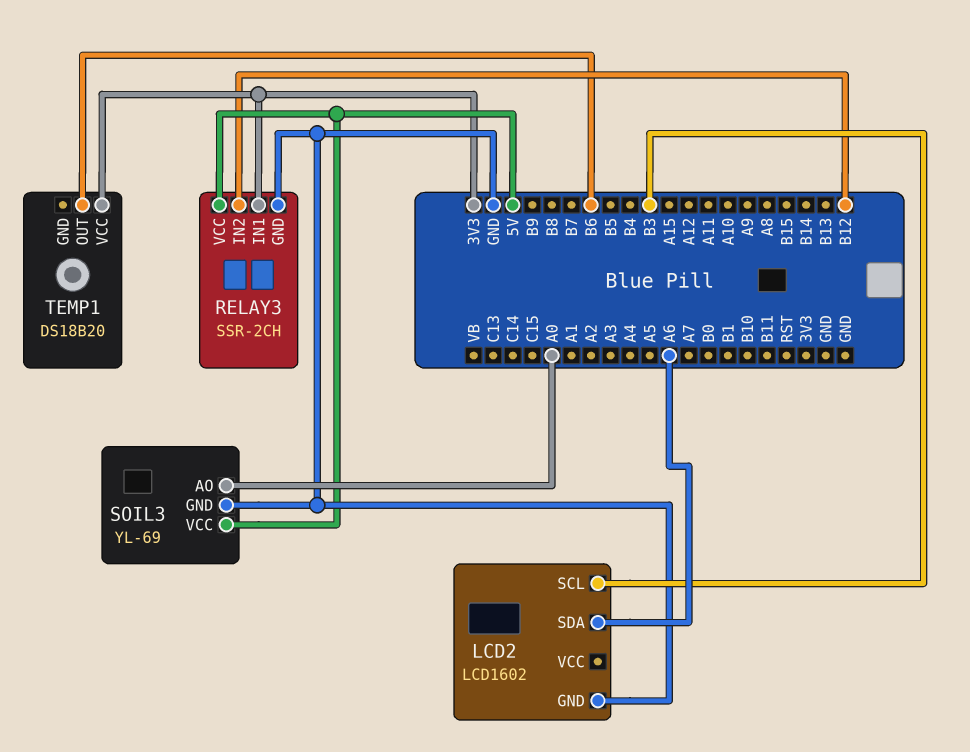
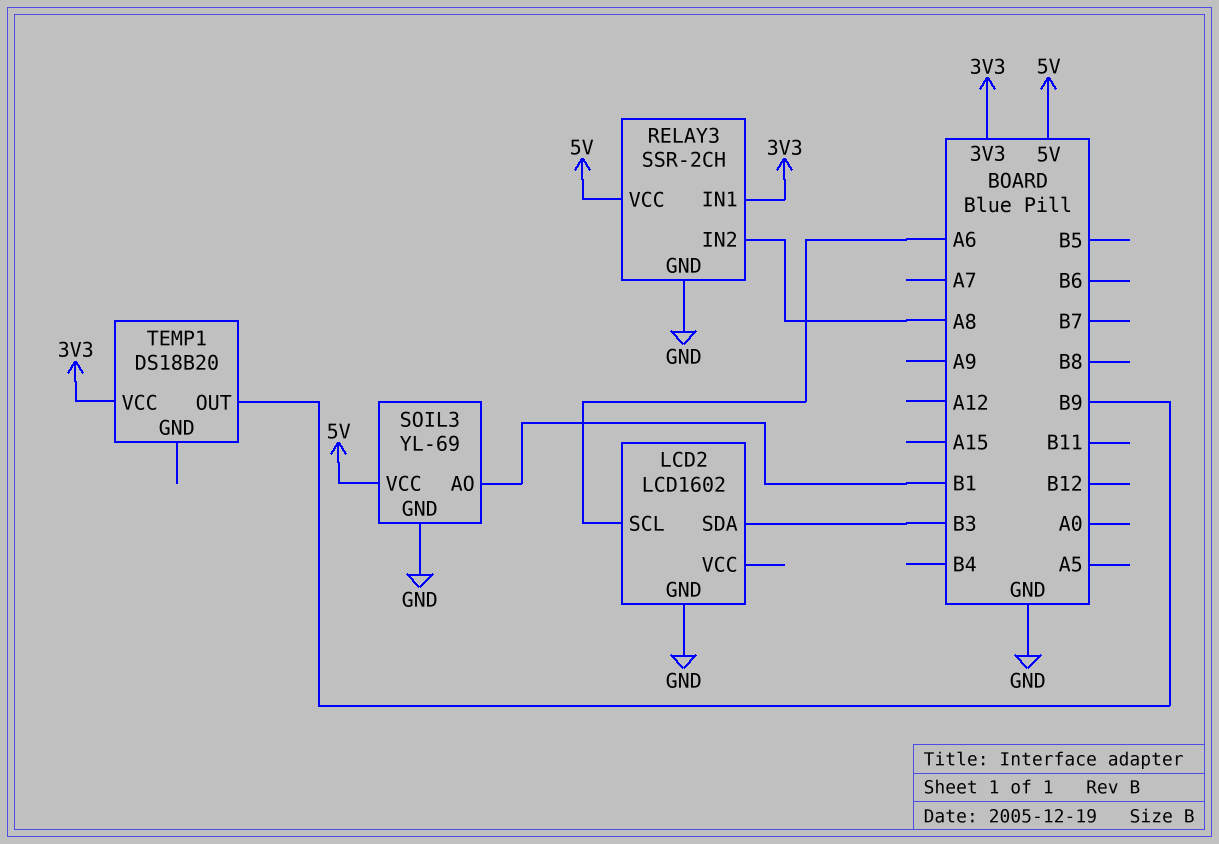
LCD2 pin SCL: B3 -> A6
LCD2 pin SDA: A6 -> B3
RELAY3 pin IN2: B12 -> A8
SOIL3 pin AO: A0 -> B1
TEMP1 pin OUT: B6 -> B9

